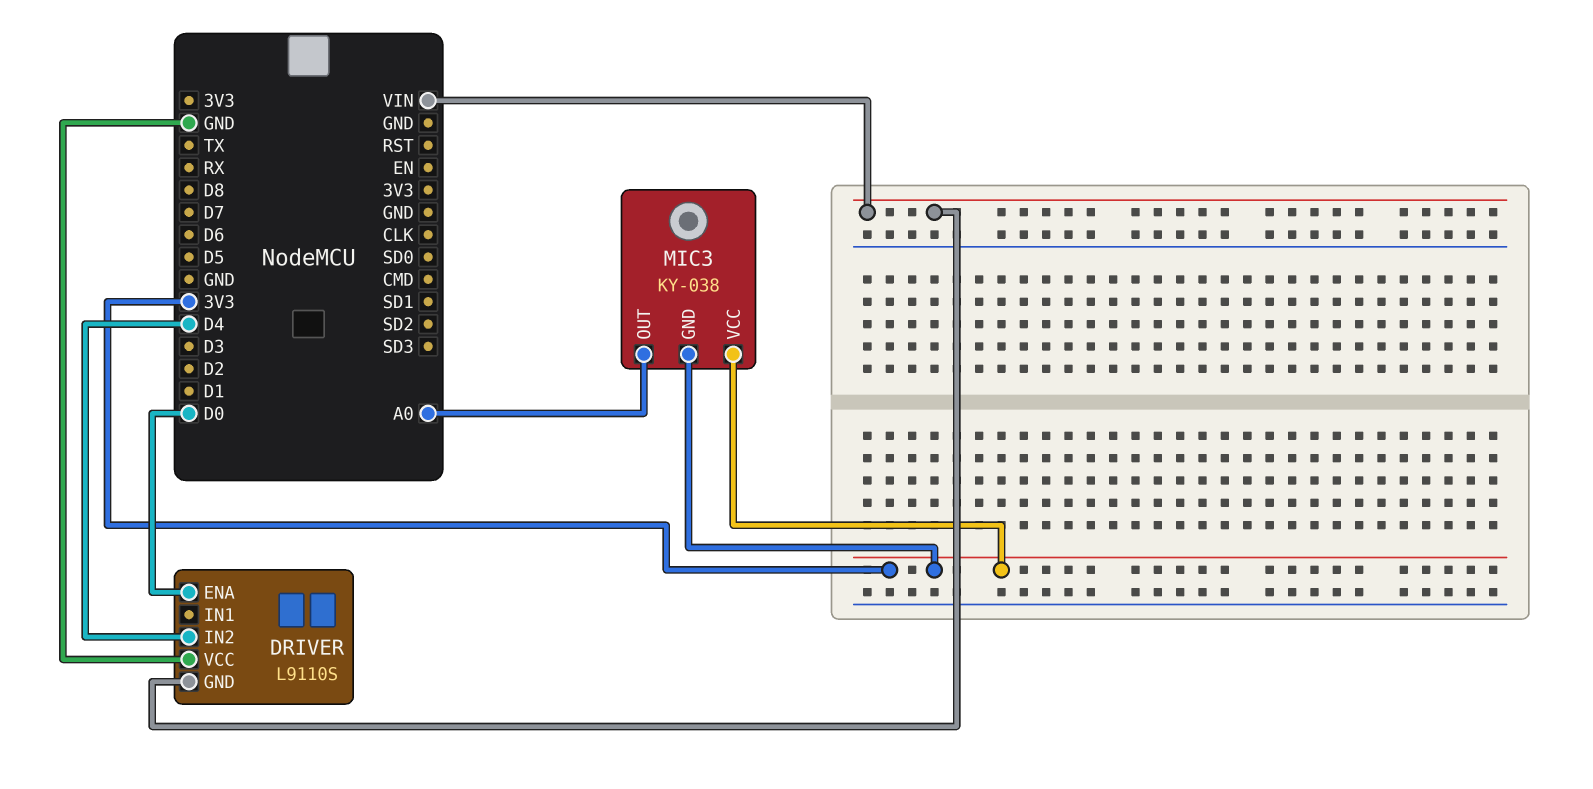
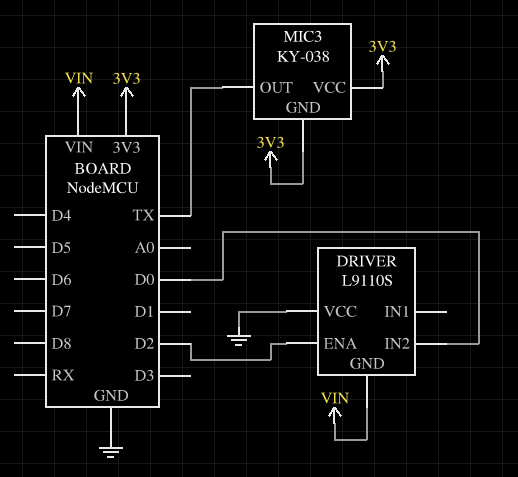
DRIVER pin ENA: D0 -> D2
DRIVER pin IN2: D4 -> D0
MIC3 pin OUT: A0 -> TX

